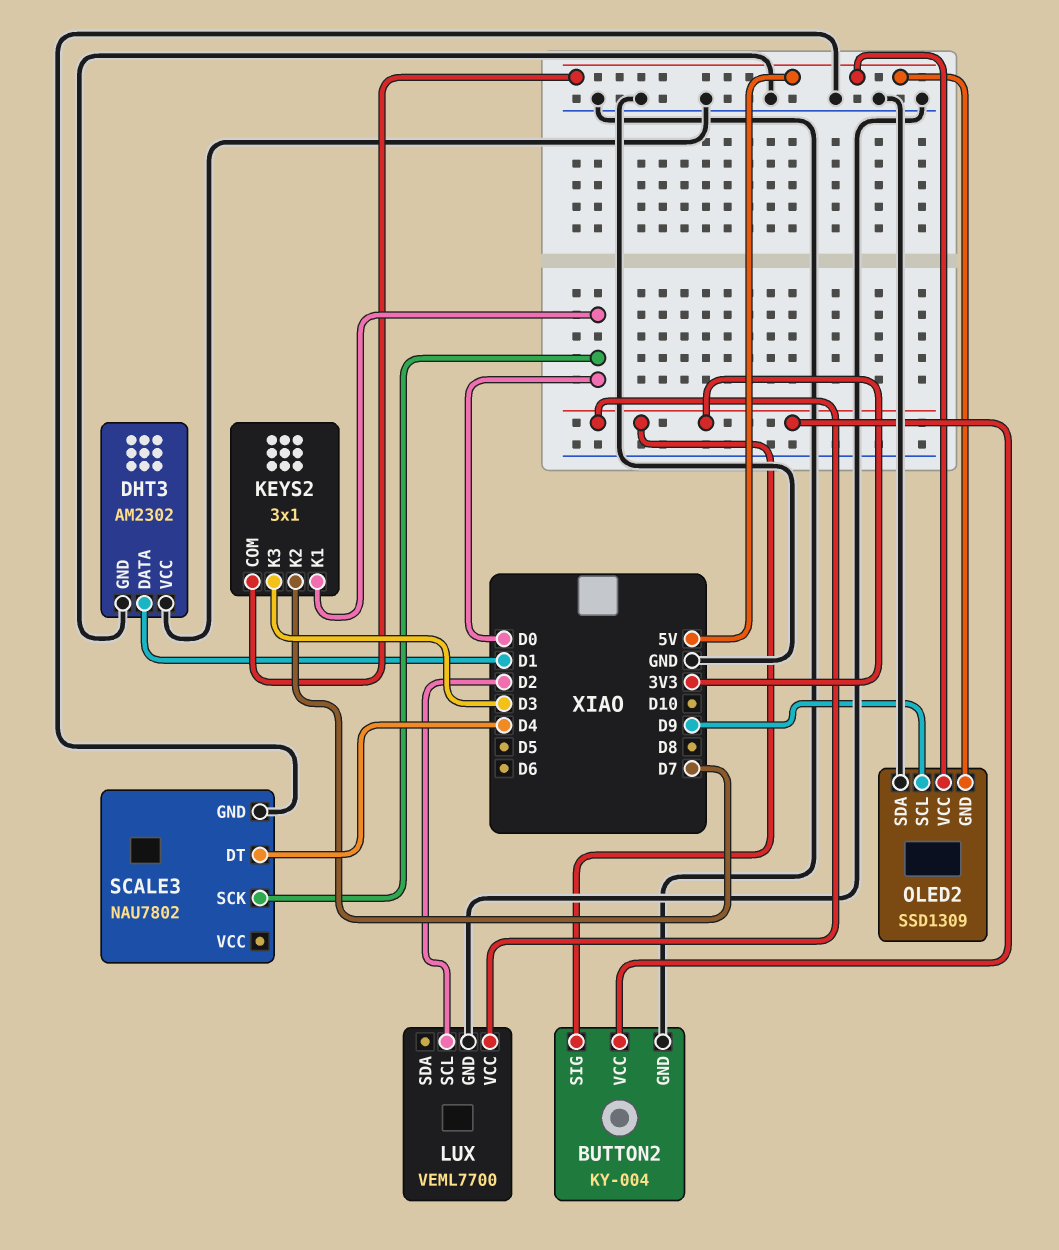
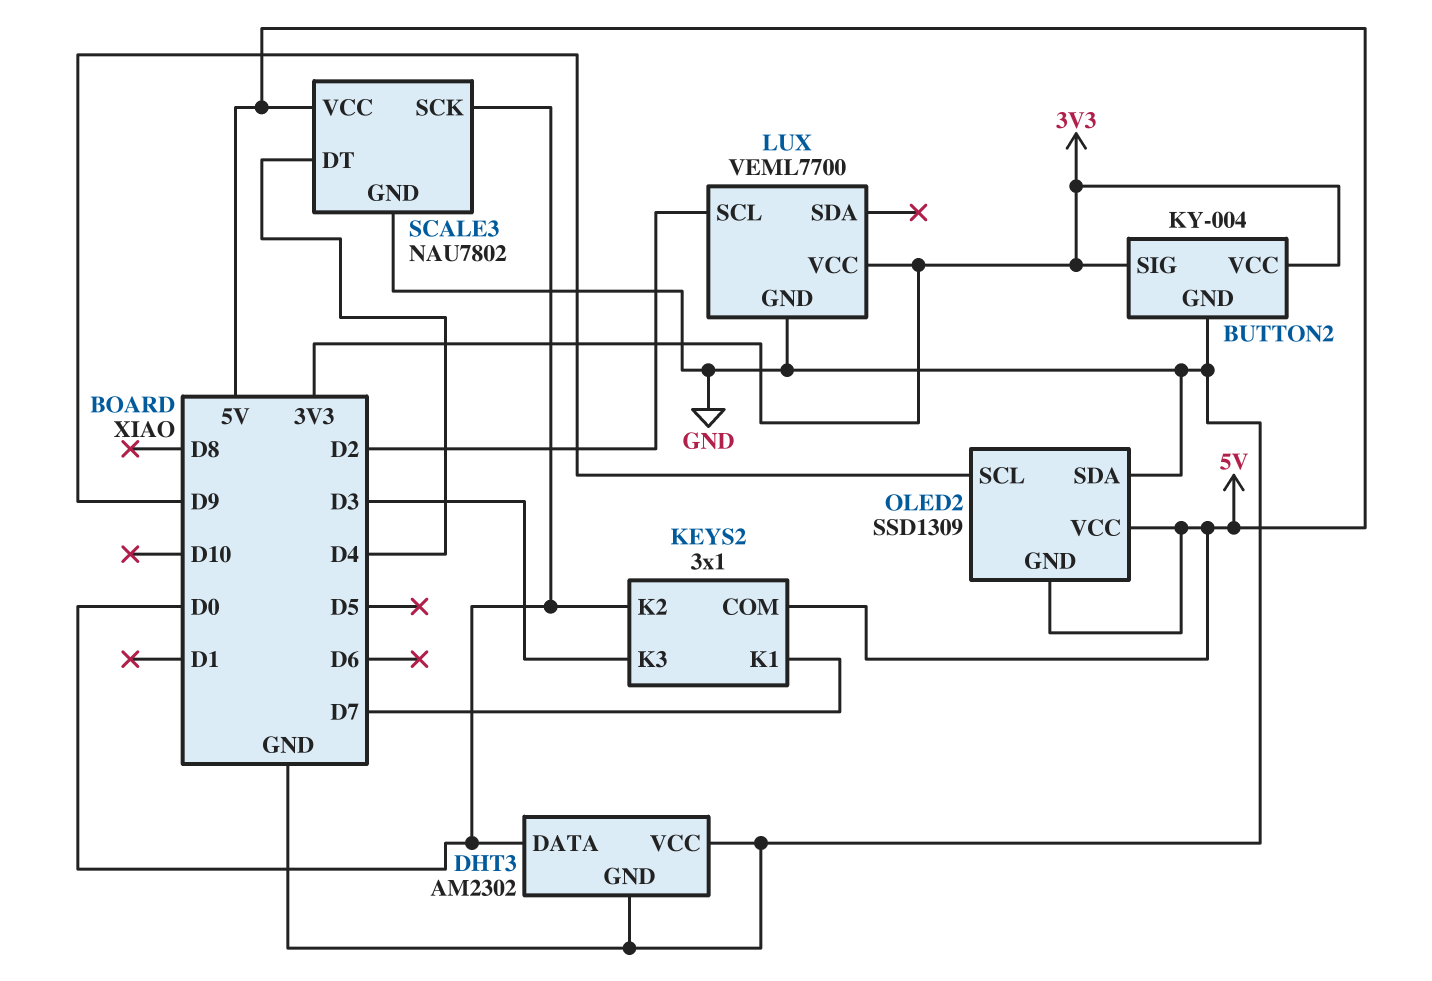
DHT3 pin DATA: D1 -> D0
KEYS2 pin K1: D0 -> D7
KEYS2 pin K2: D7 -> D0
SCALE3 pin VCC: none -> 5V

